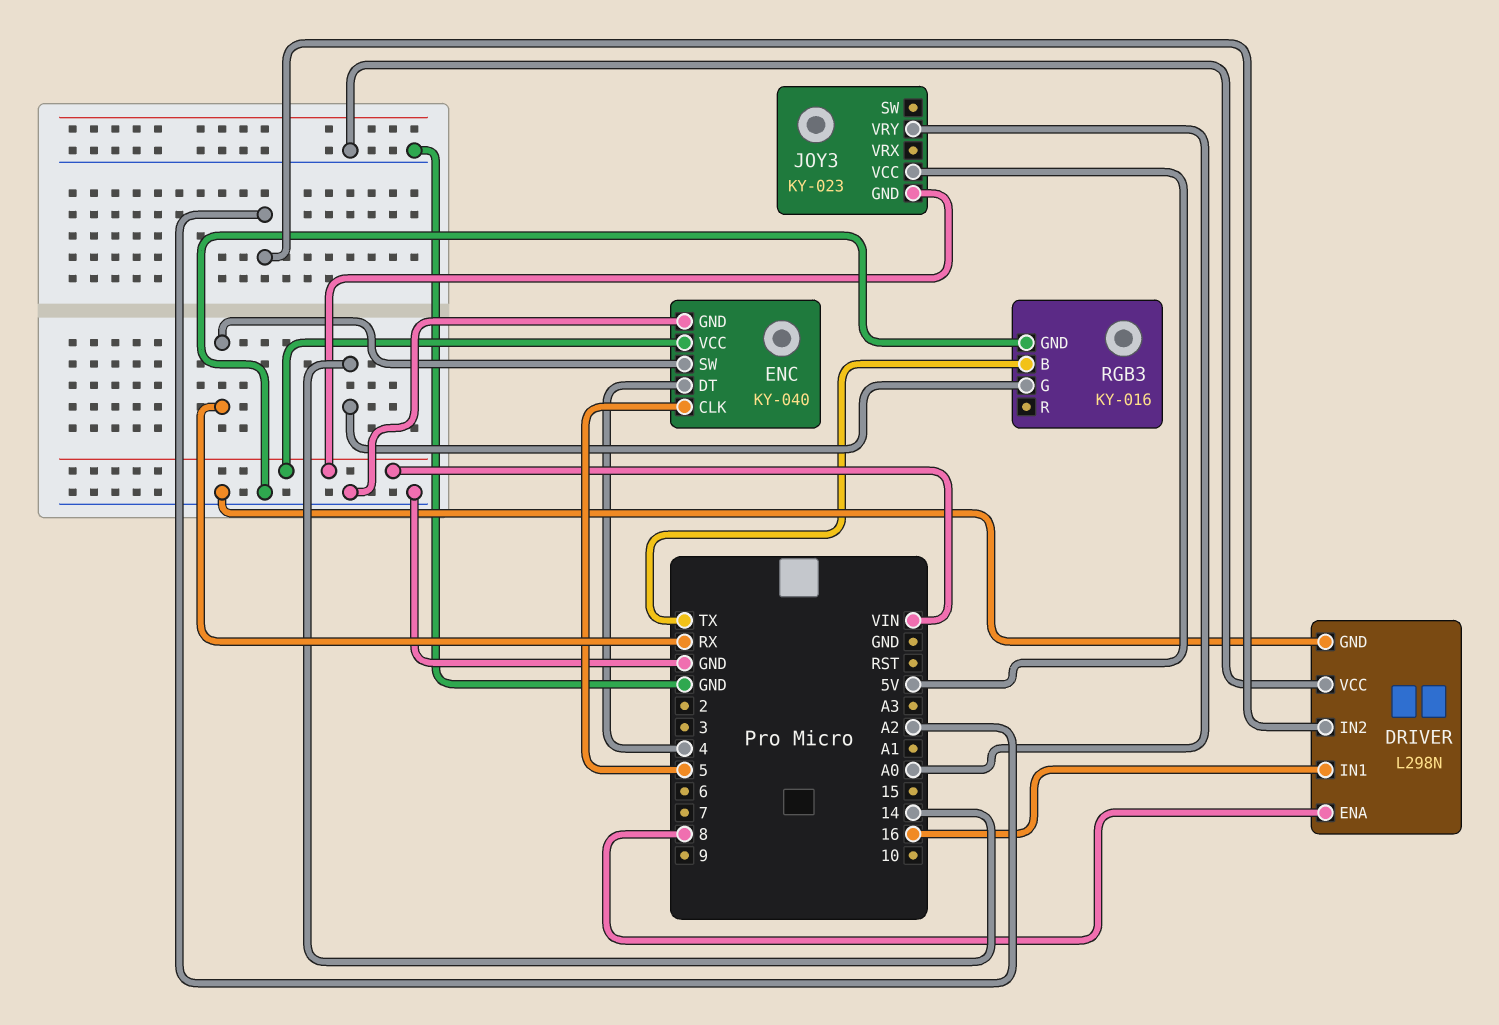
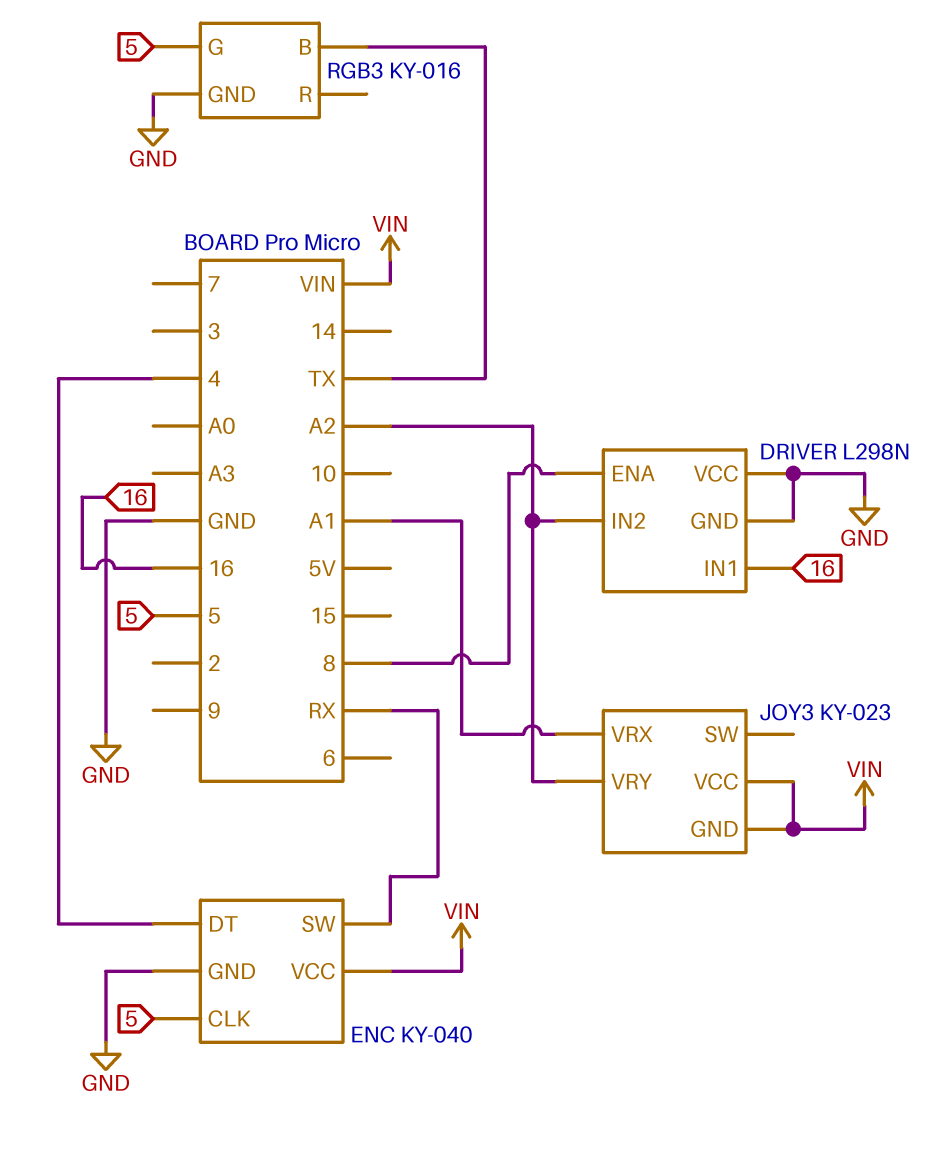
JOY3 pin VCC: 5V -> VIN
JOY3 pin VRX: none -> A1
JOY3 pin VRY: A0 -> A2
RGB3 pin G: 14 -> 5

